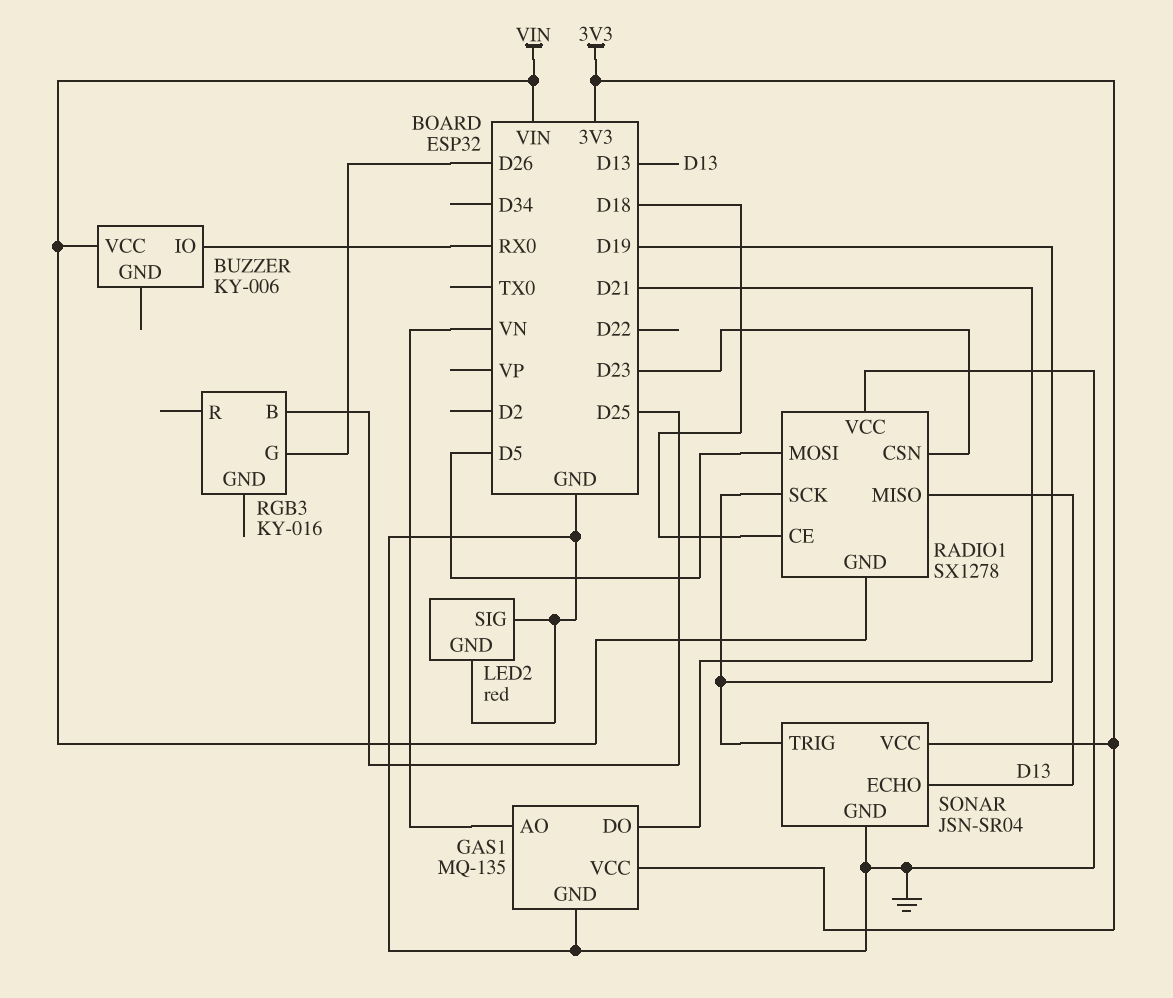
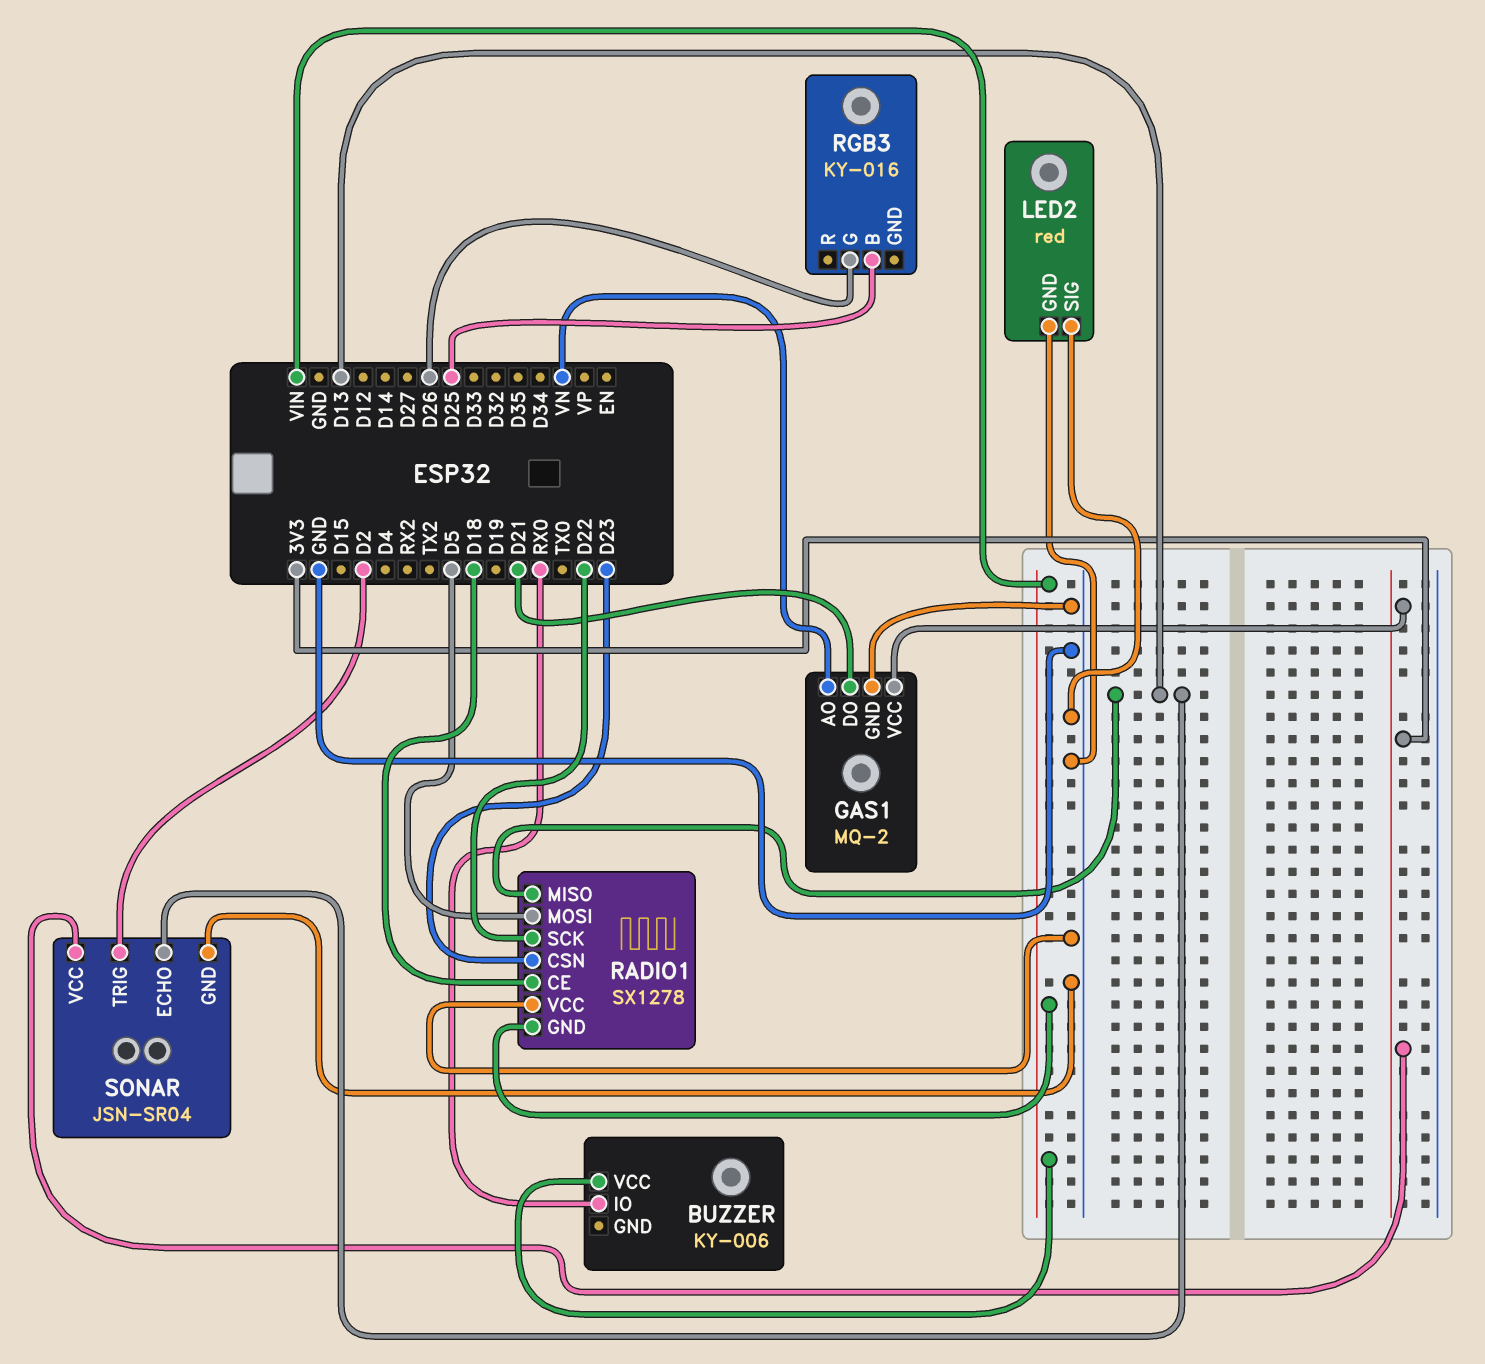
GAS1: MQ-135 -> MQ-2
RADIO1 pin SCK: D19 -> D22
SONAR pin TRIG: D19 -> D2

